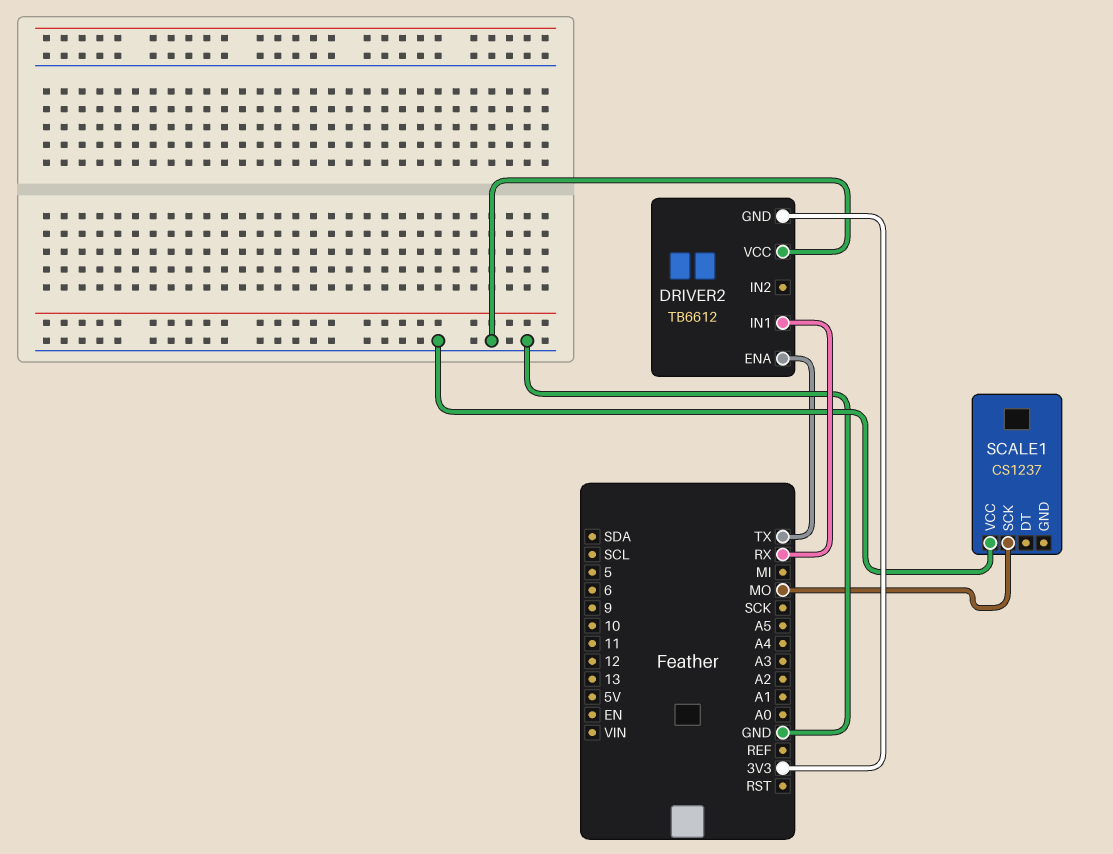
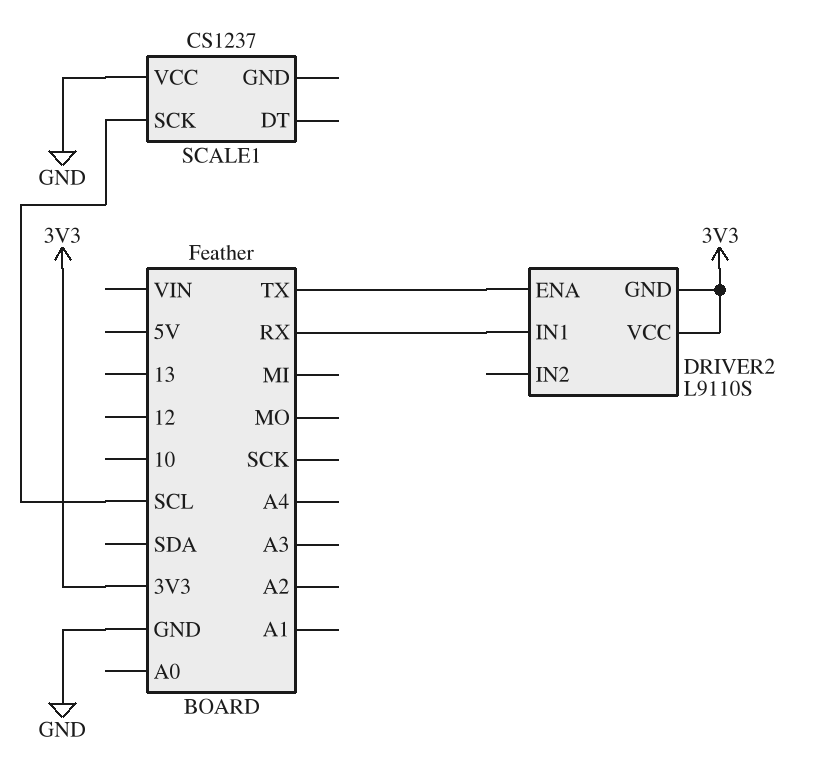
DRIVER2: TB6612 -> L9110S
DRIVER2 pin VCC: GND -> 3V3
SCALE1 pin SCK: MO -> SCL

